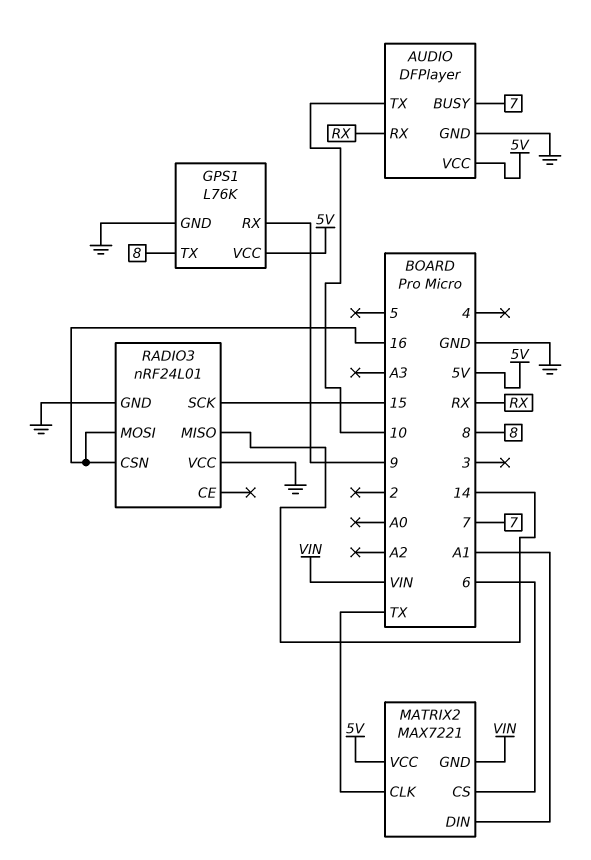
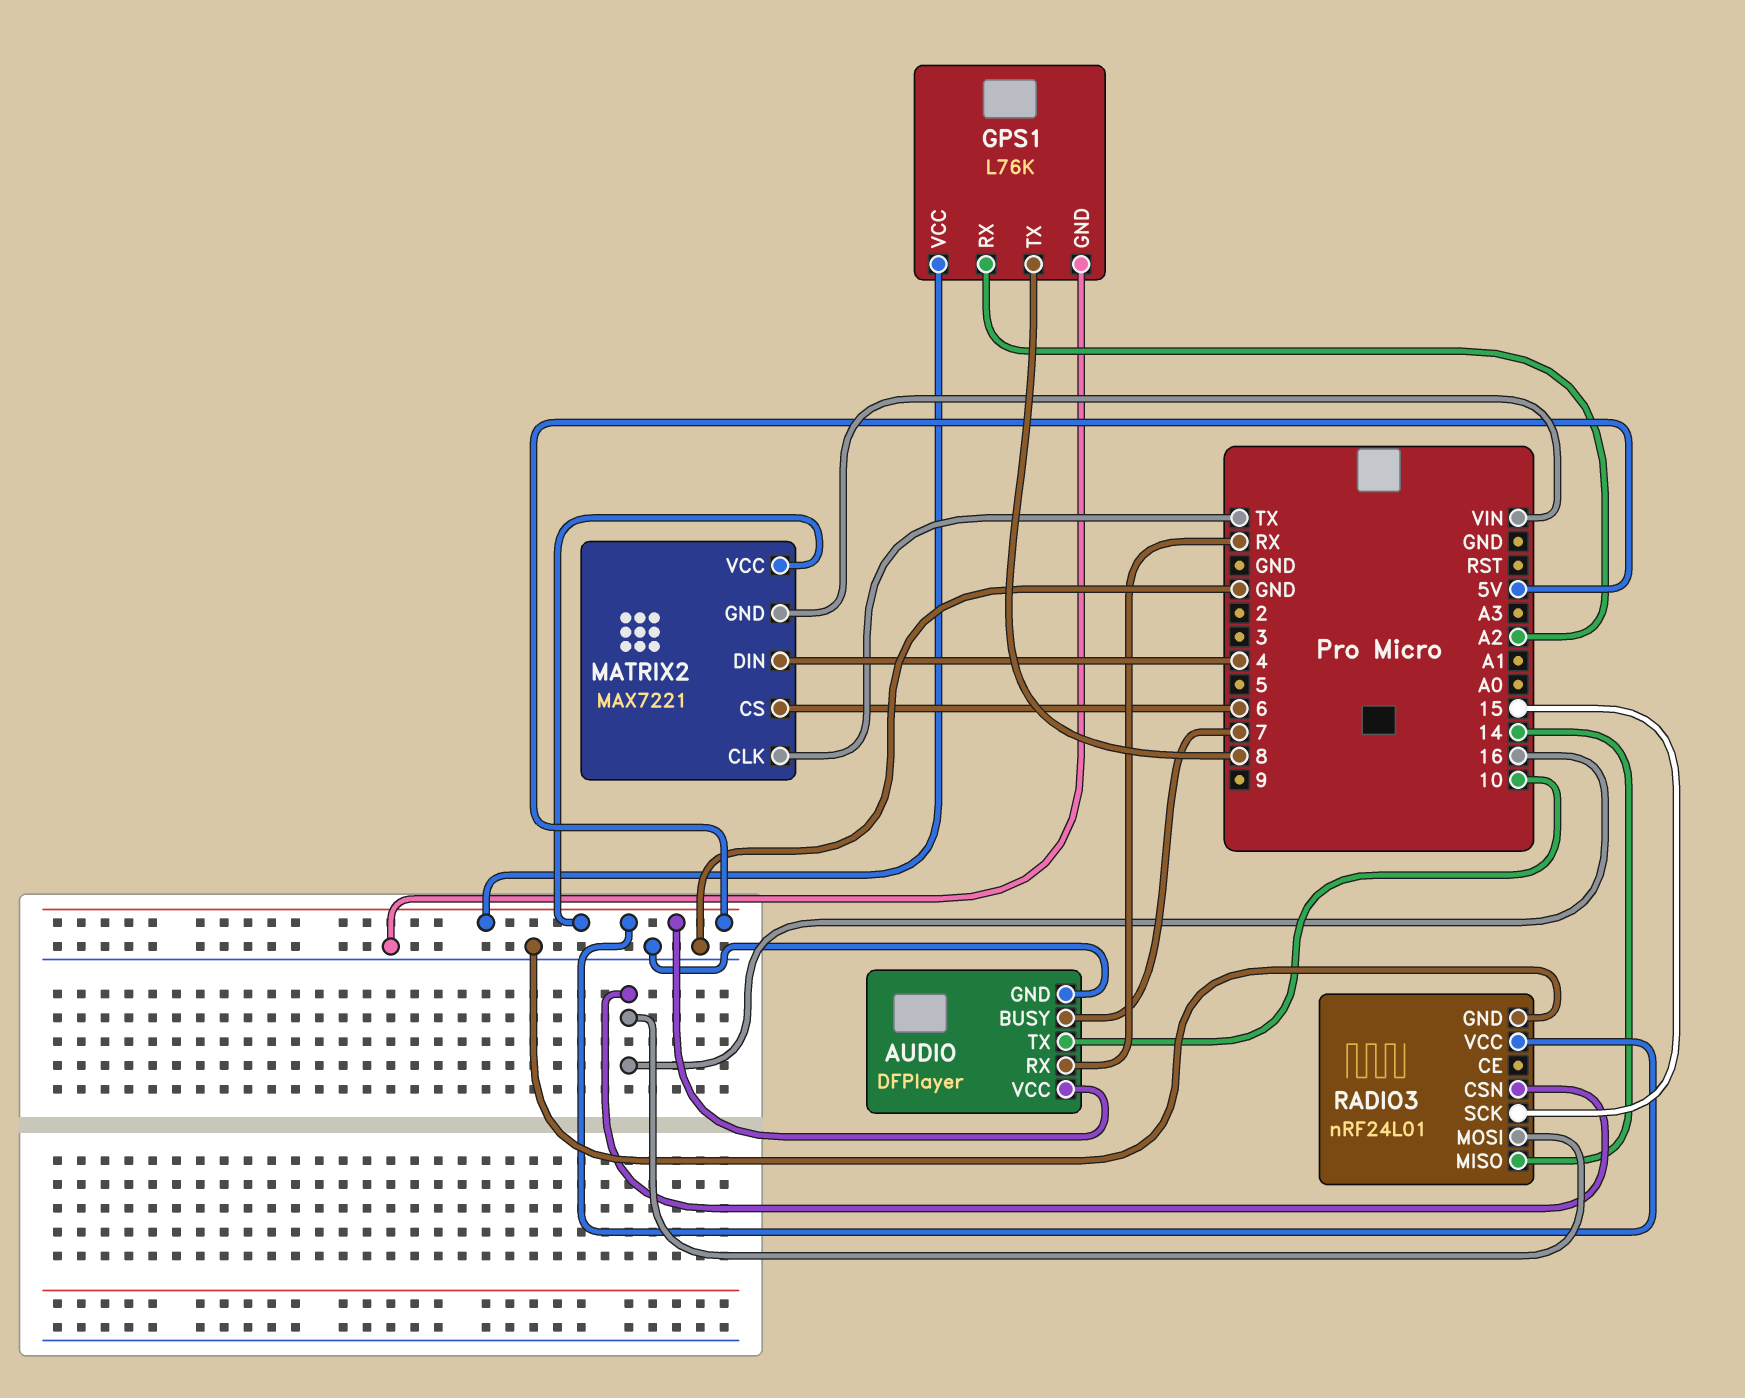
GPS1 pin RX: 9 -> A2
MATRIX2 pin DIN: A1 -> 4
RADIO3 pin VCC: GND -> 5V

